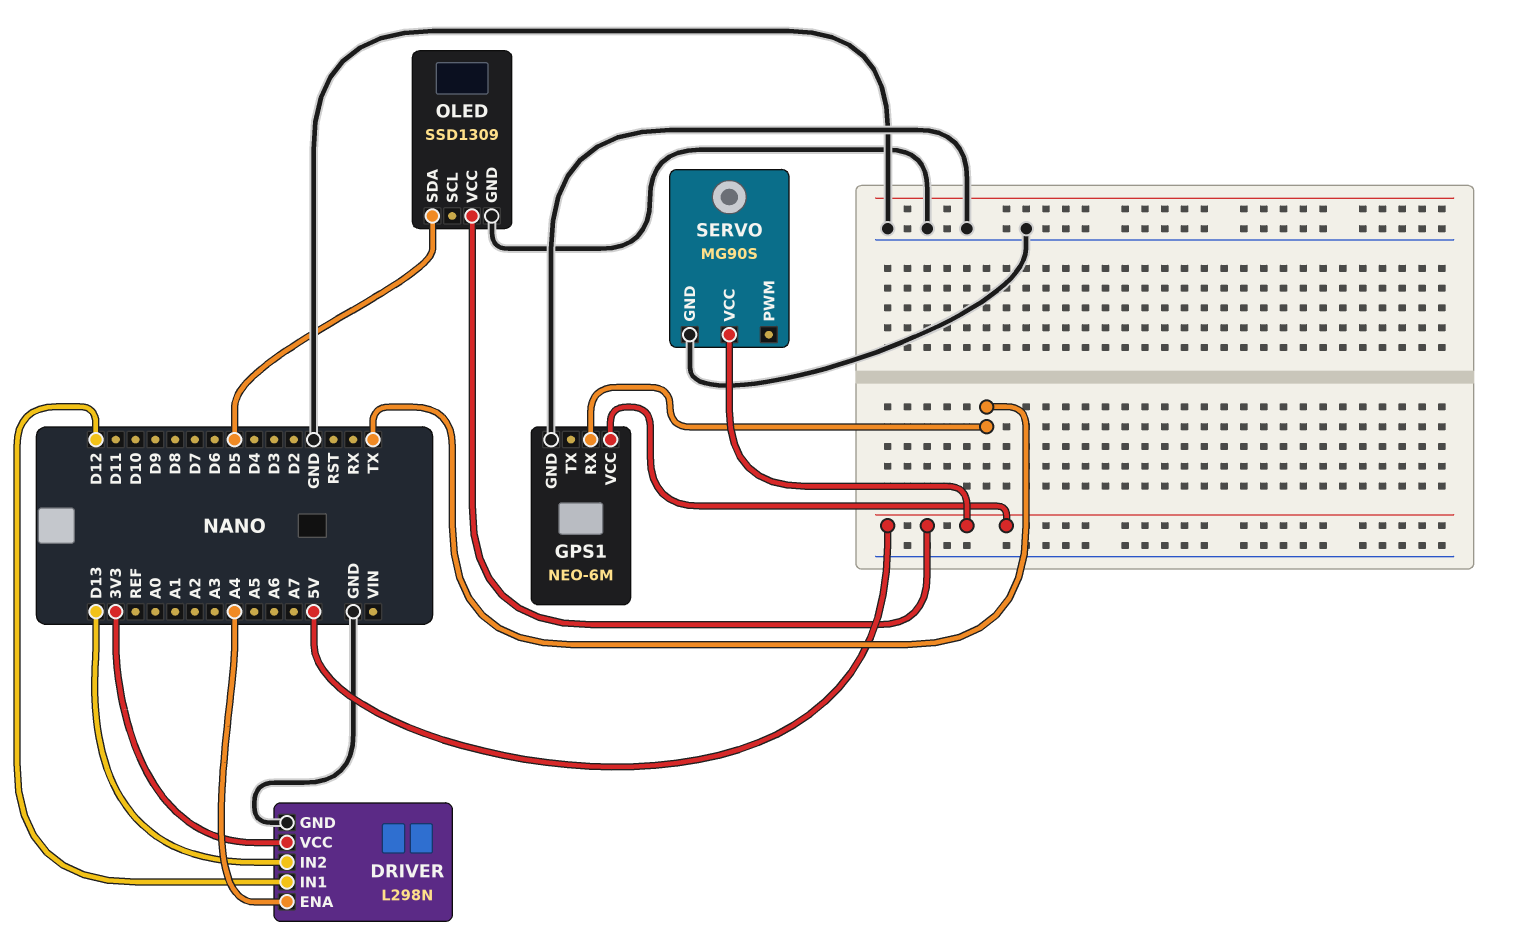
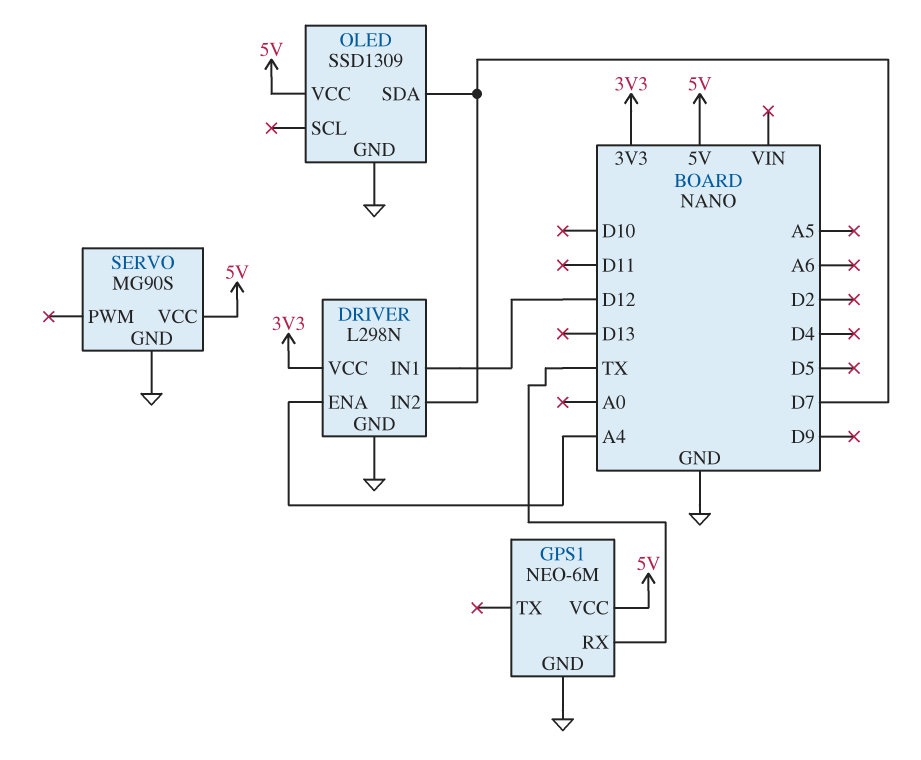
DRIVER pin IN2: D13 -> D7
OLED pin SDA: D5 -> D7

